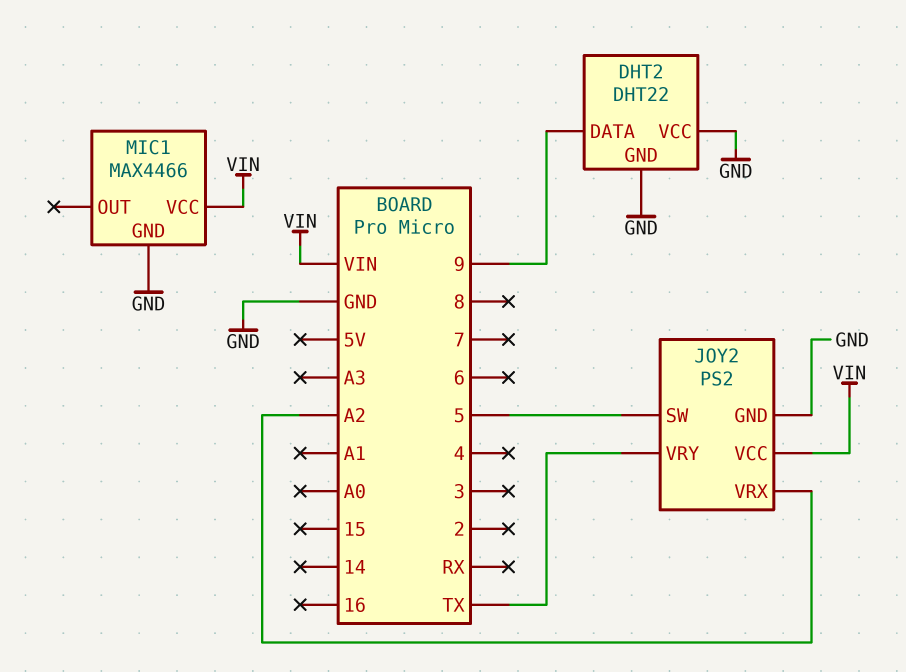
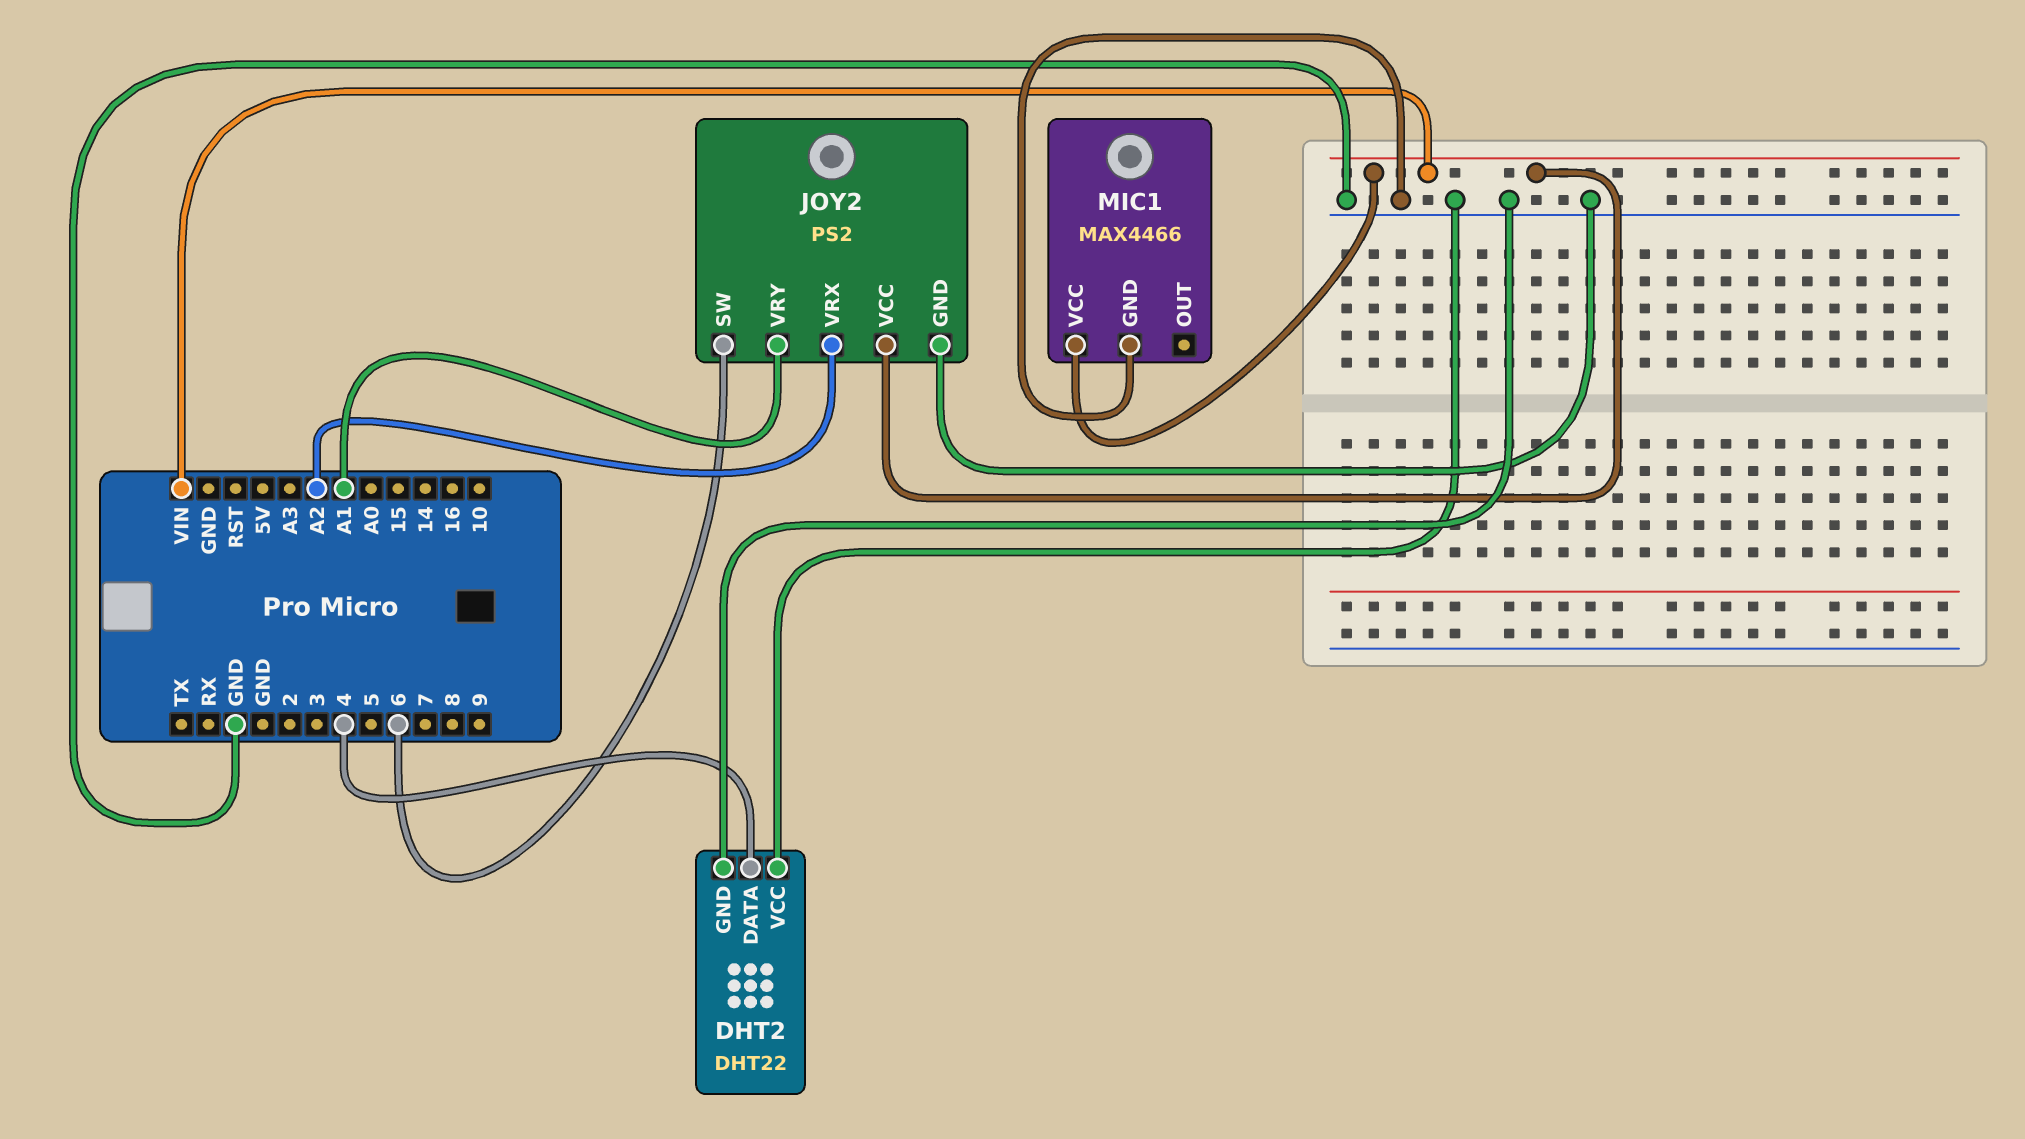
DHT2 pin DATA: 9 -> 4
JOY2 pin SW: 5 -> 6
JOY2 pin VRY: TX -> A1

